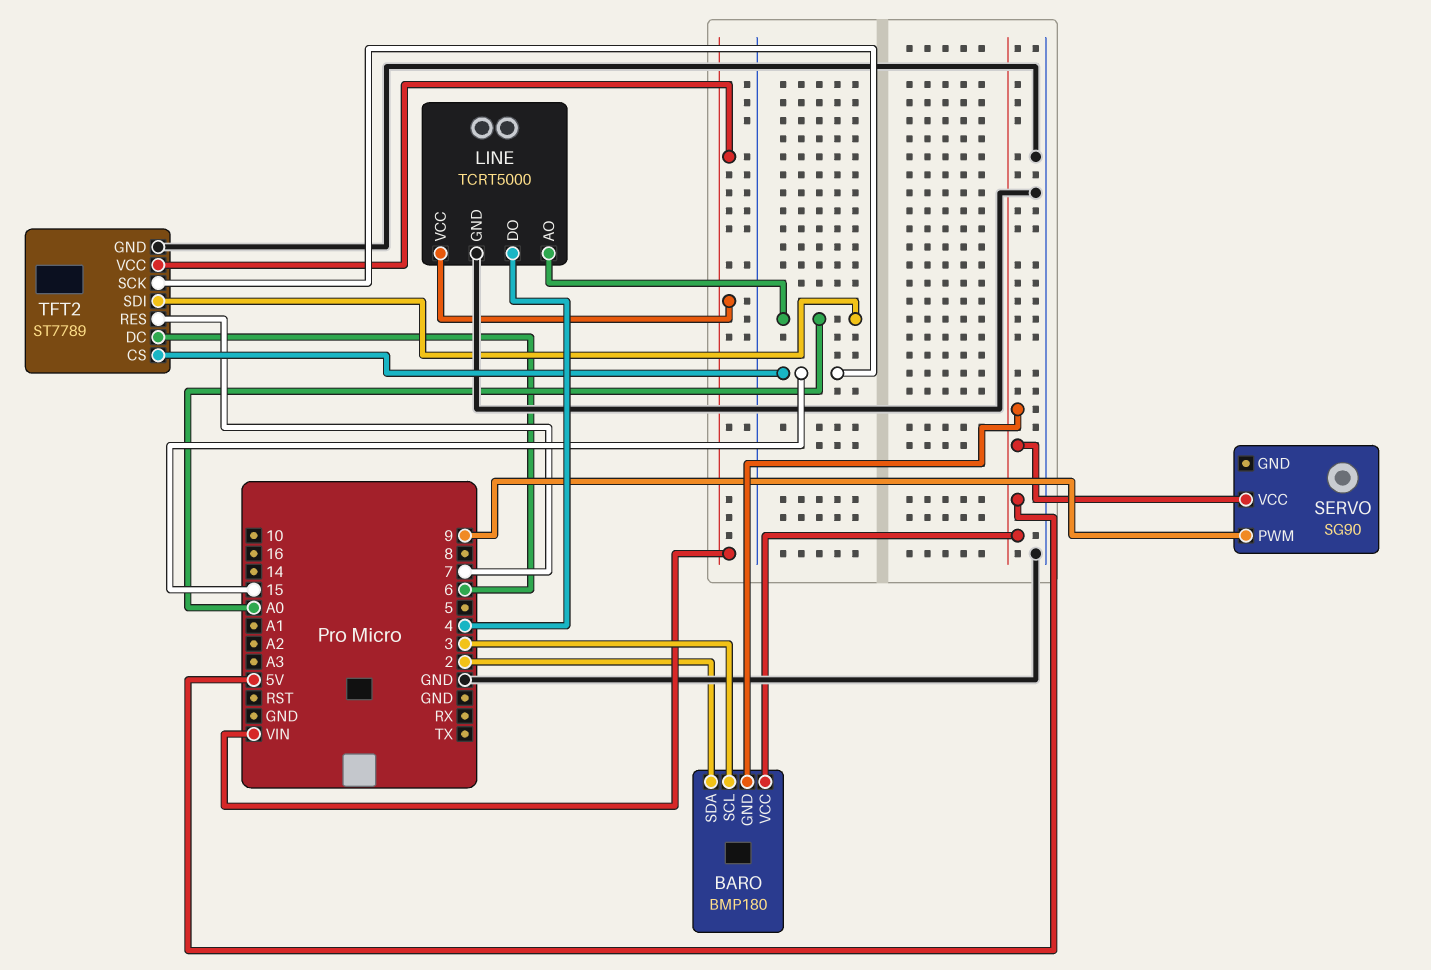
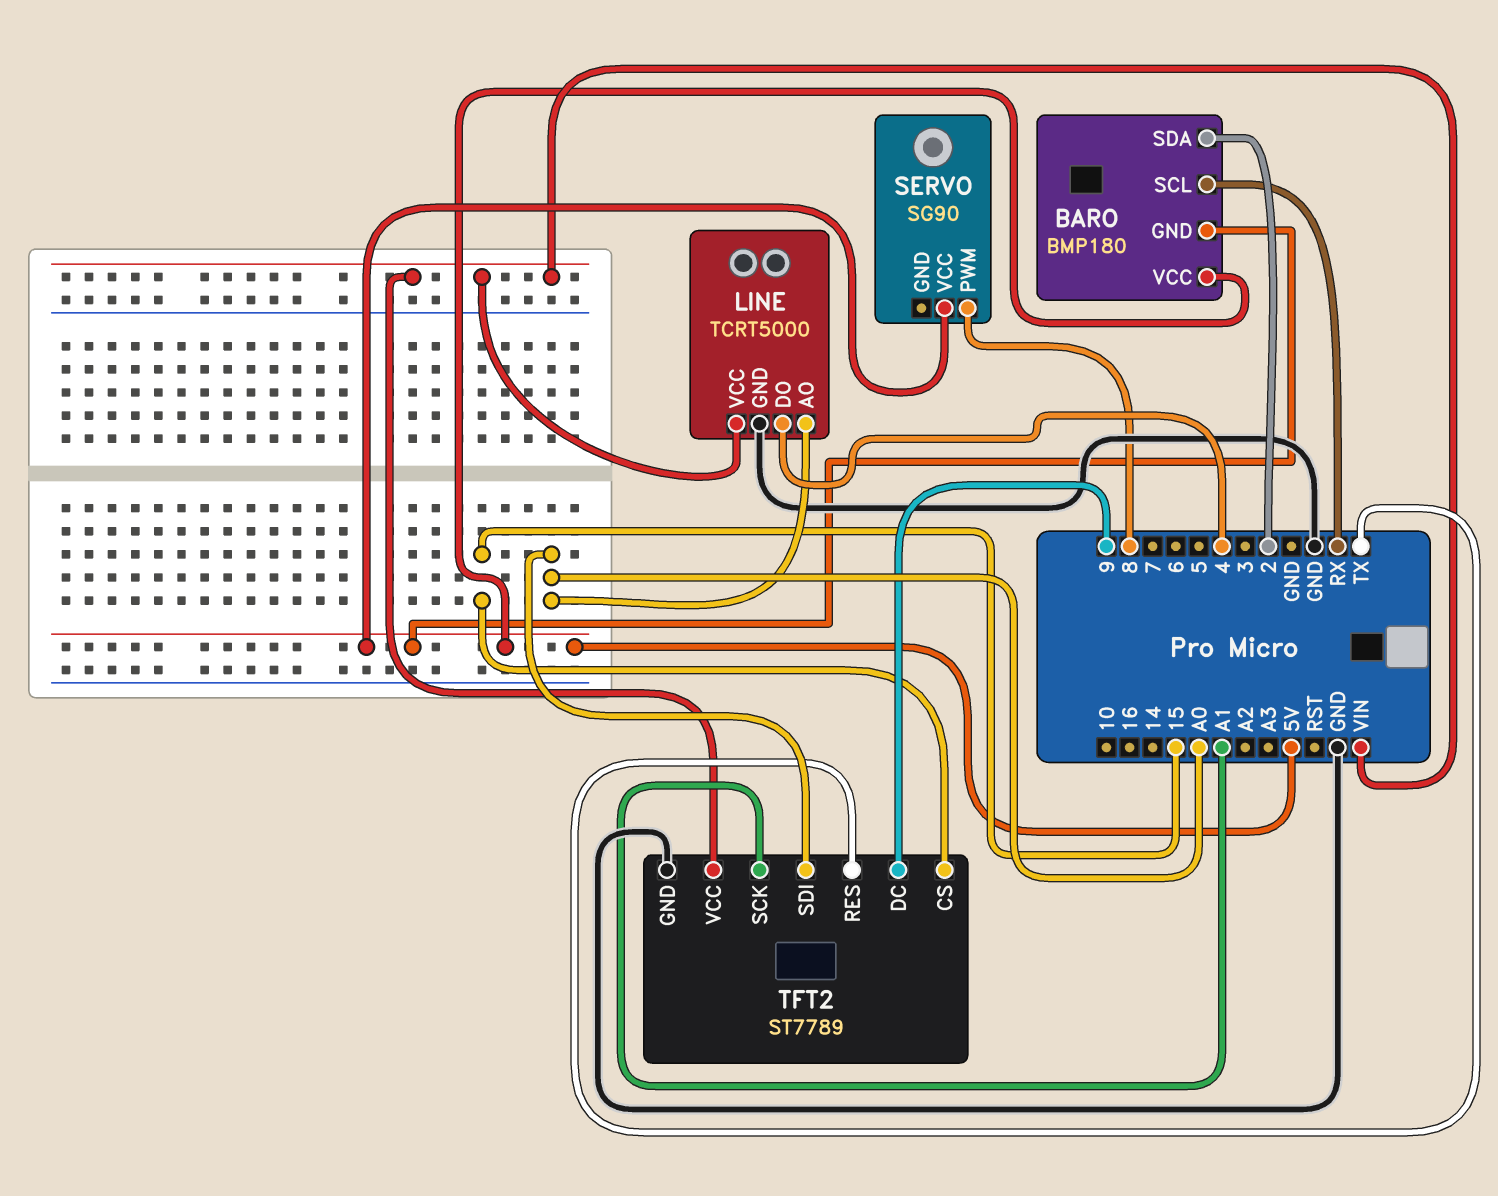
BARO pin SCL: 3 -> RX
SERVO pin PWM: 9 -> 8
TFT2 pin DC: 6 -> 9
TFT2 pin RES: 7 -> TX
TFT2 pin SCK: 15 -> A1

